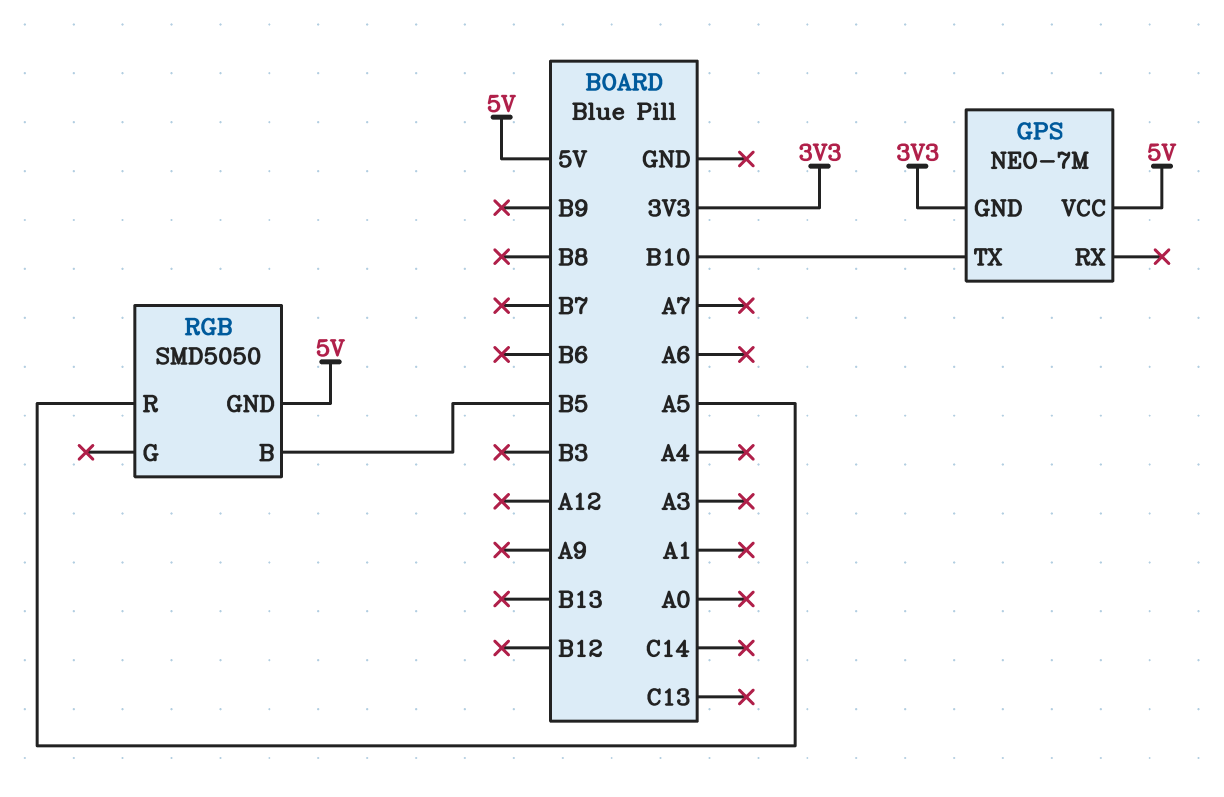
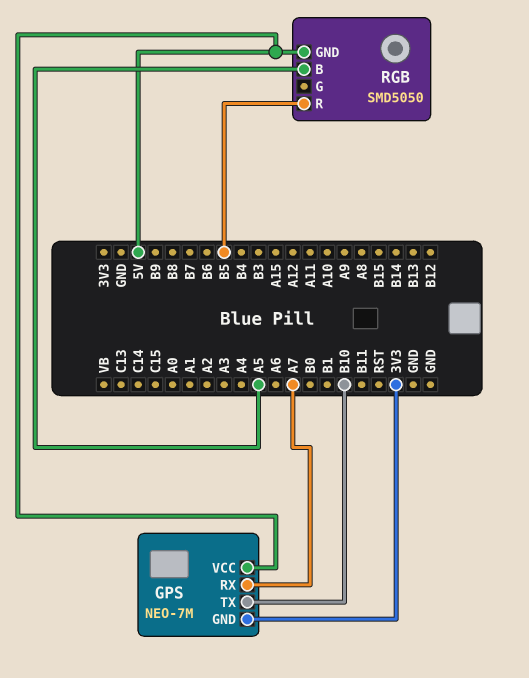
GPS pin RX: none -> A7
RGB pin B: B5 -> A5
RGB pin R: A5 -> B5

